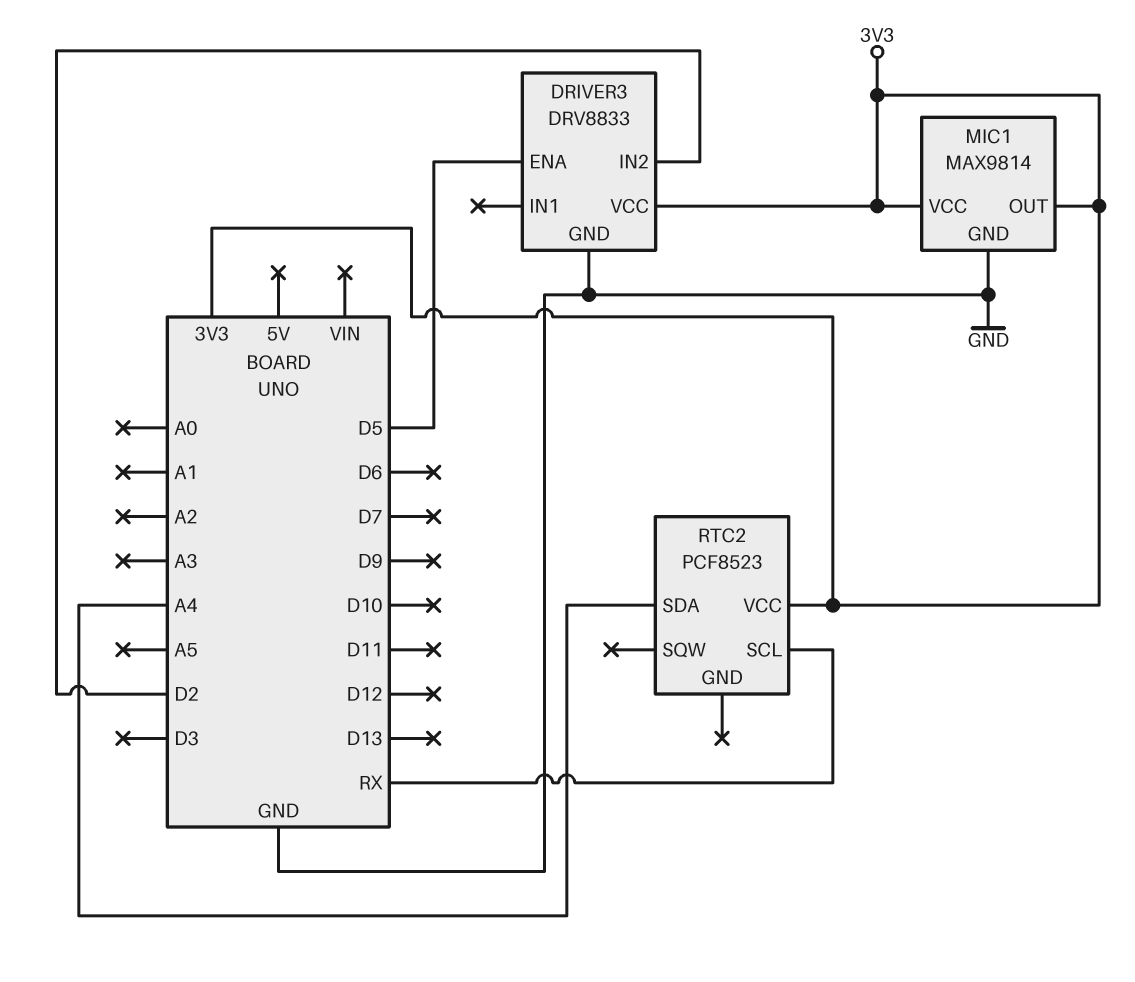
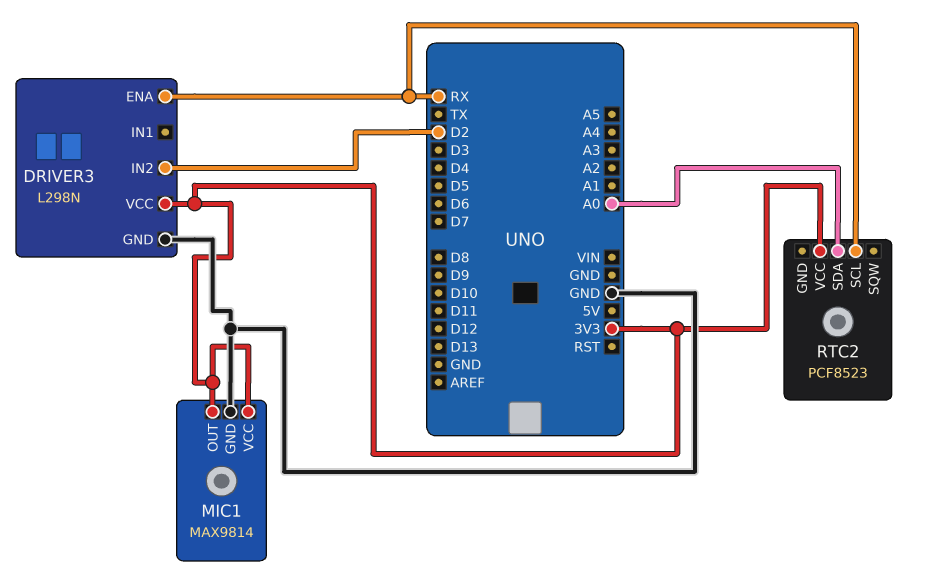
DRIVER3: DRV8833 -> L298N
DRIVER3 pin ENA: D5 -> RX
RTC2 pin SDA: A4 -> A0

